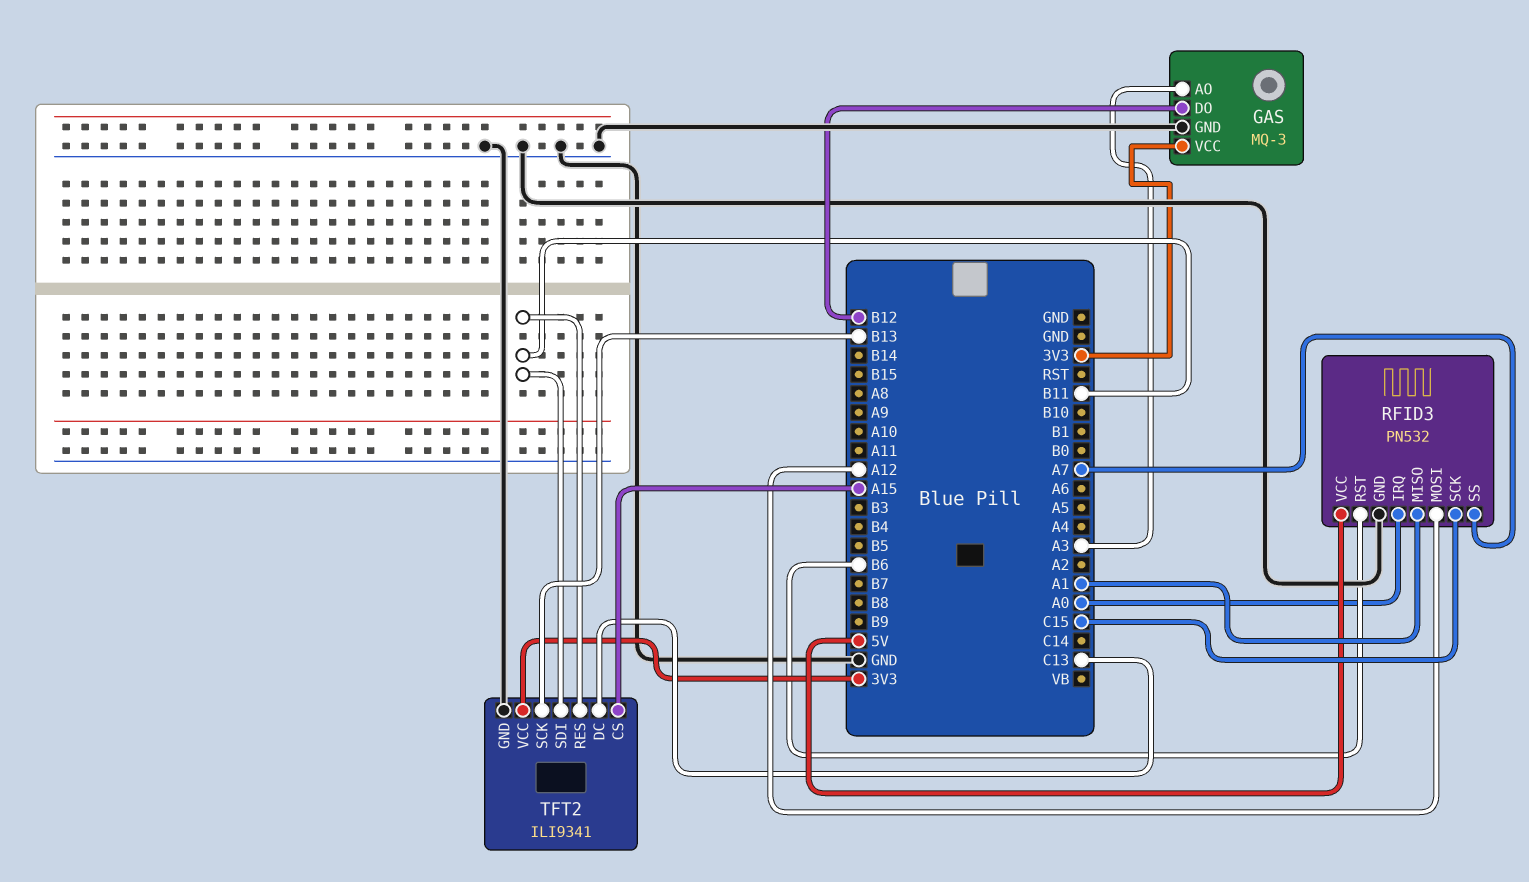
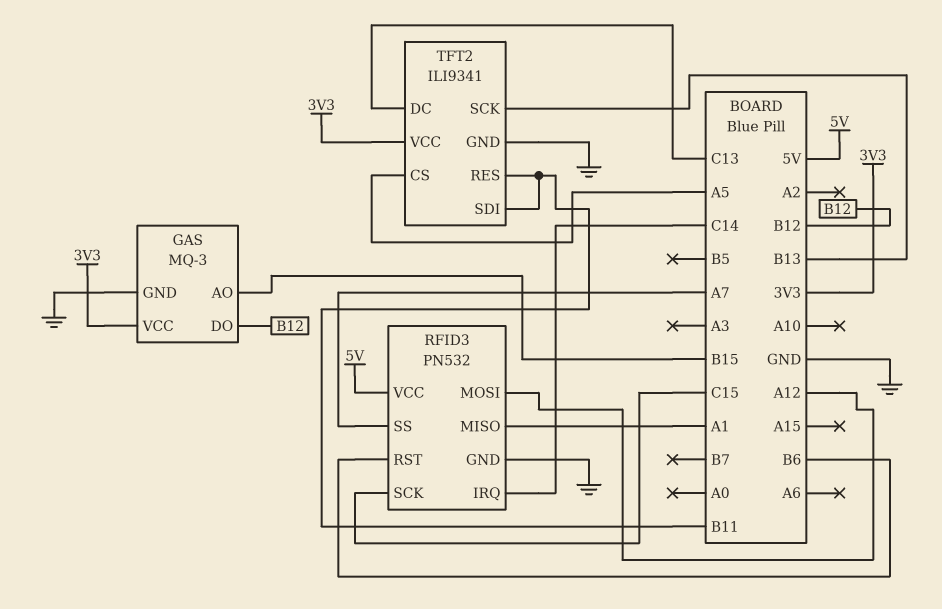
GAS pin AO: A3 -> B15
RFID3 pin IRQ: A0 -> C14
TFT2 pin CS: A15 -> A5

